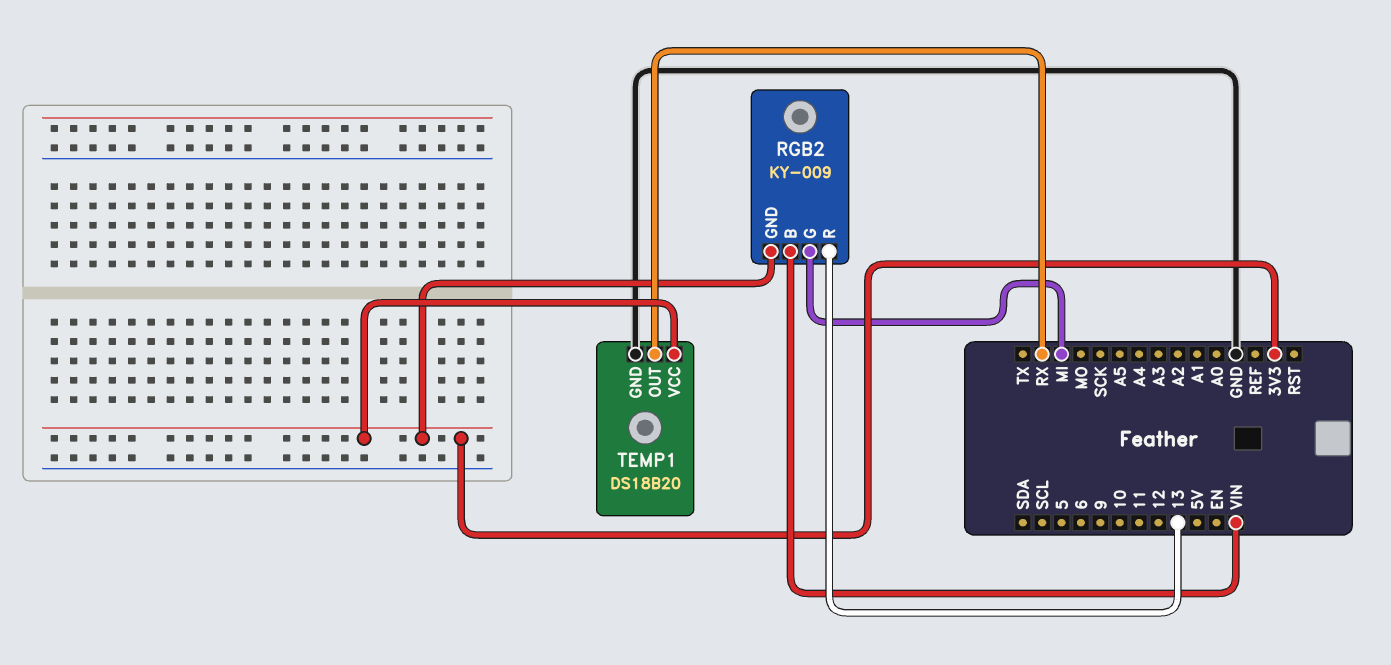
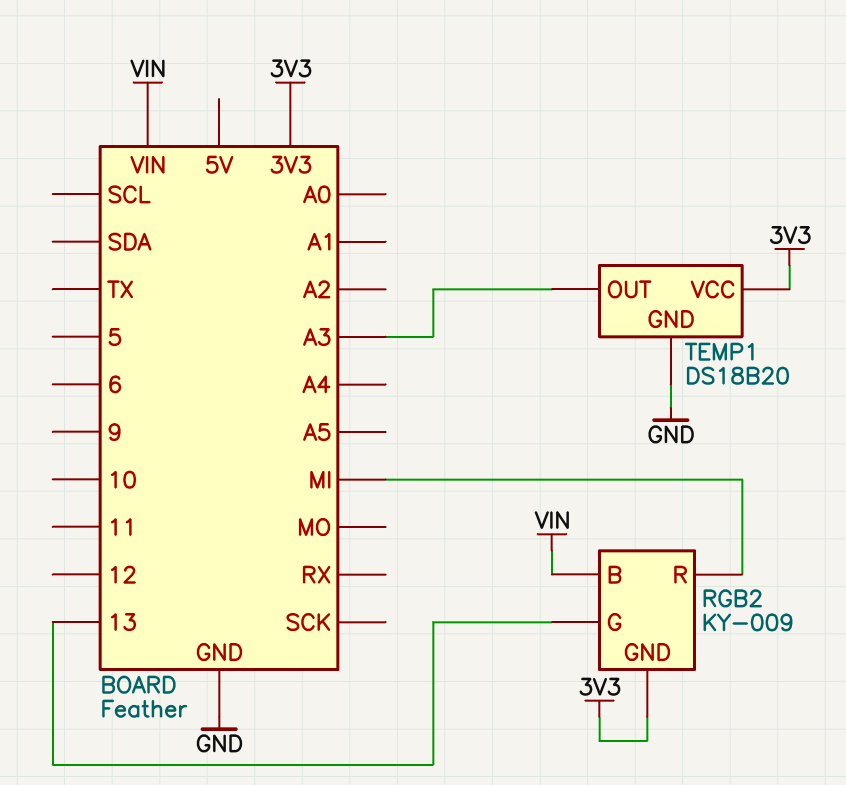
RGB2 pin G: MI -> 13
RGB2 pin R: 13 -> MI
TEMP1 pin OUT: RX -> A3

